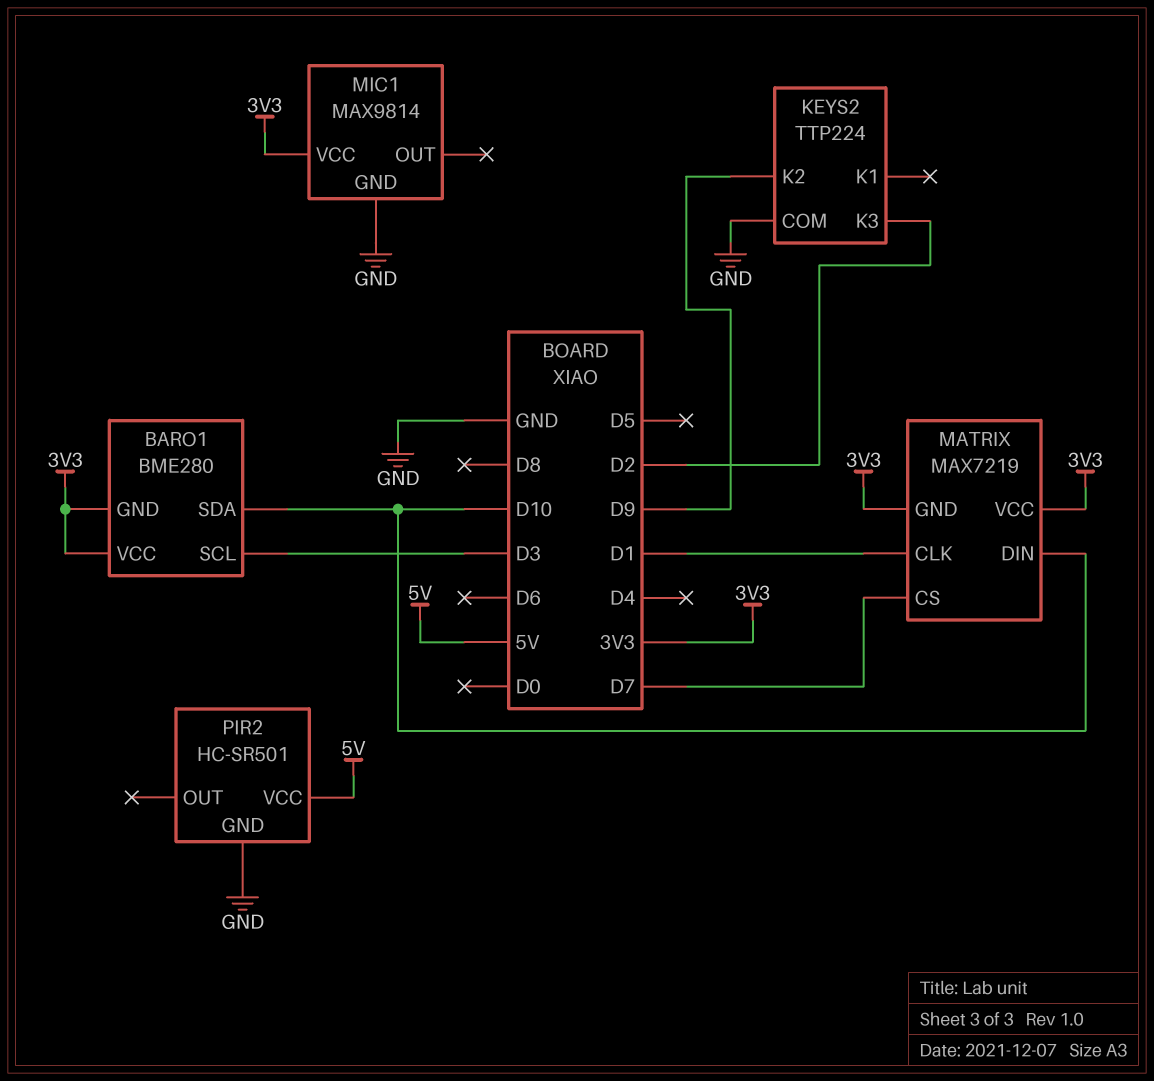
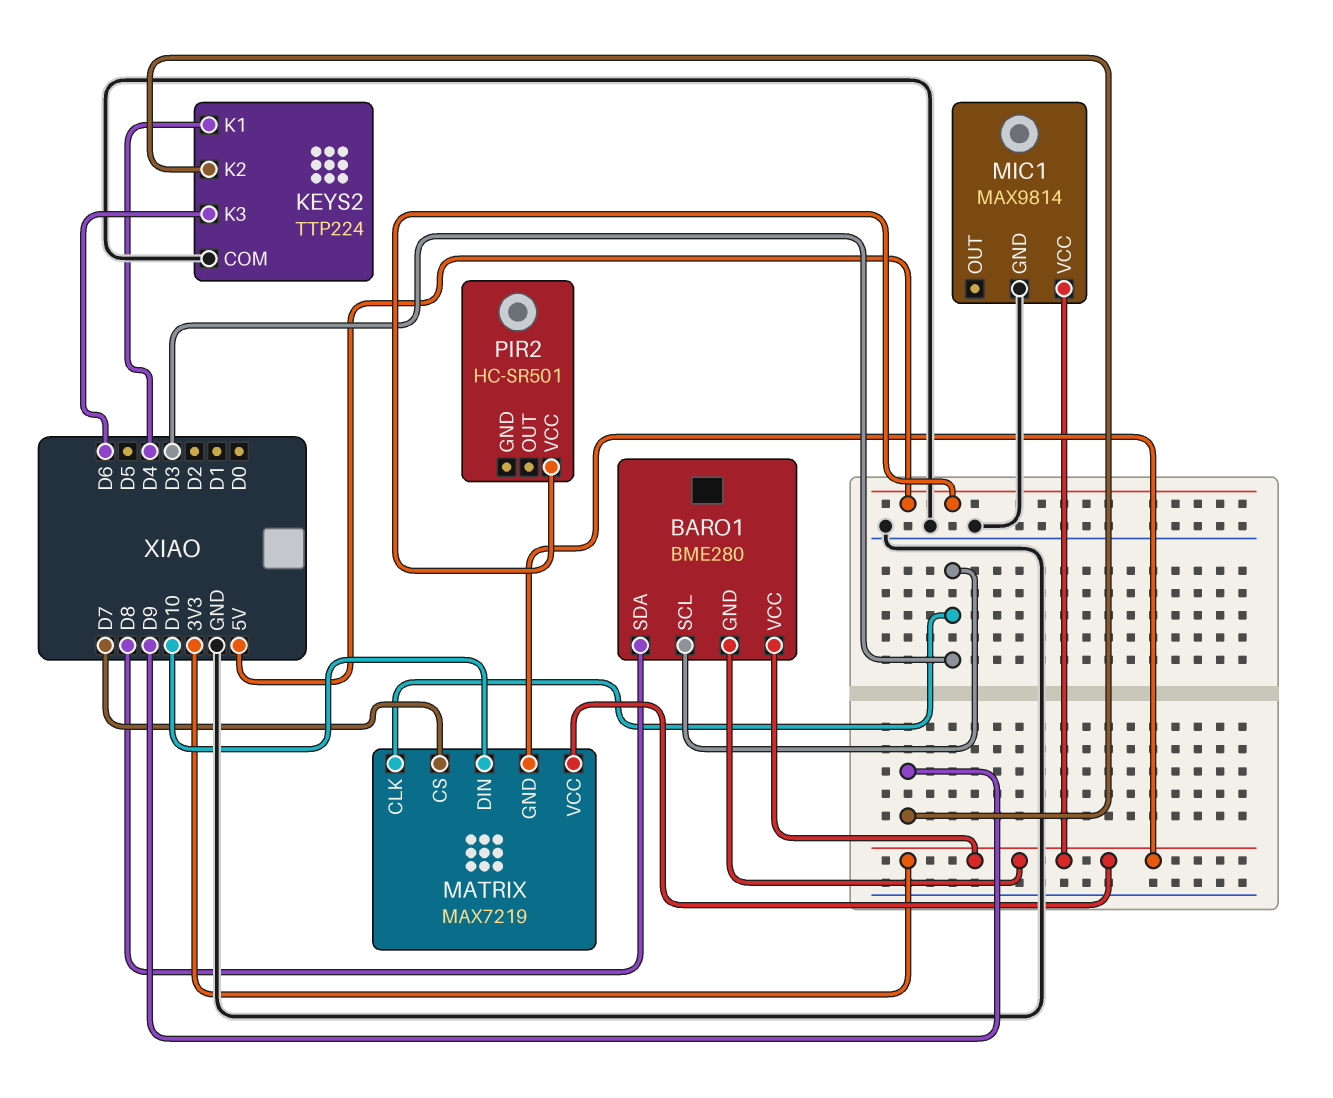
BARO1 pin SDA: D10 -> D8
KEYS2 pin K1: none -> D4
KEYS2 pin K3: D2 -> D6
MATRIX pin CLK: D1 -> D3
PIR2 pin GND: GND -> none

